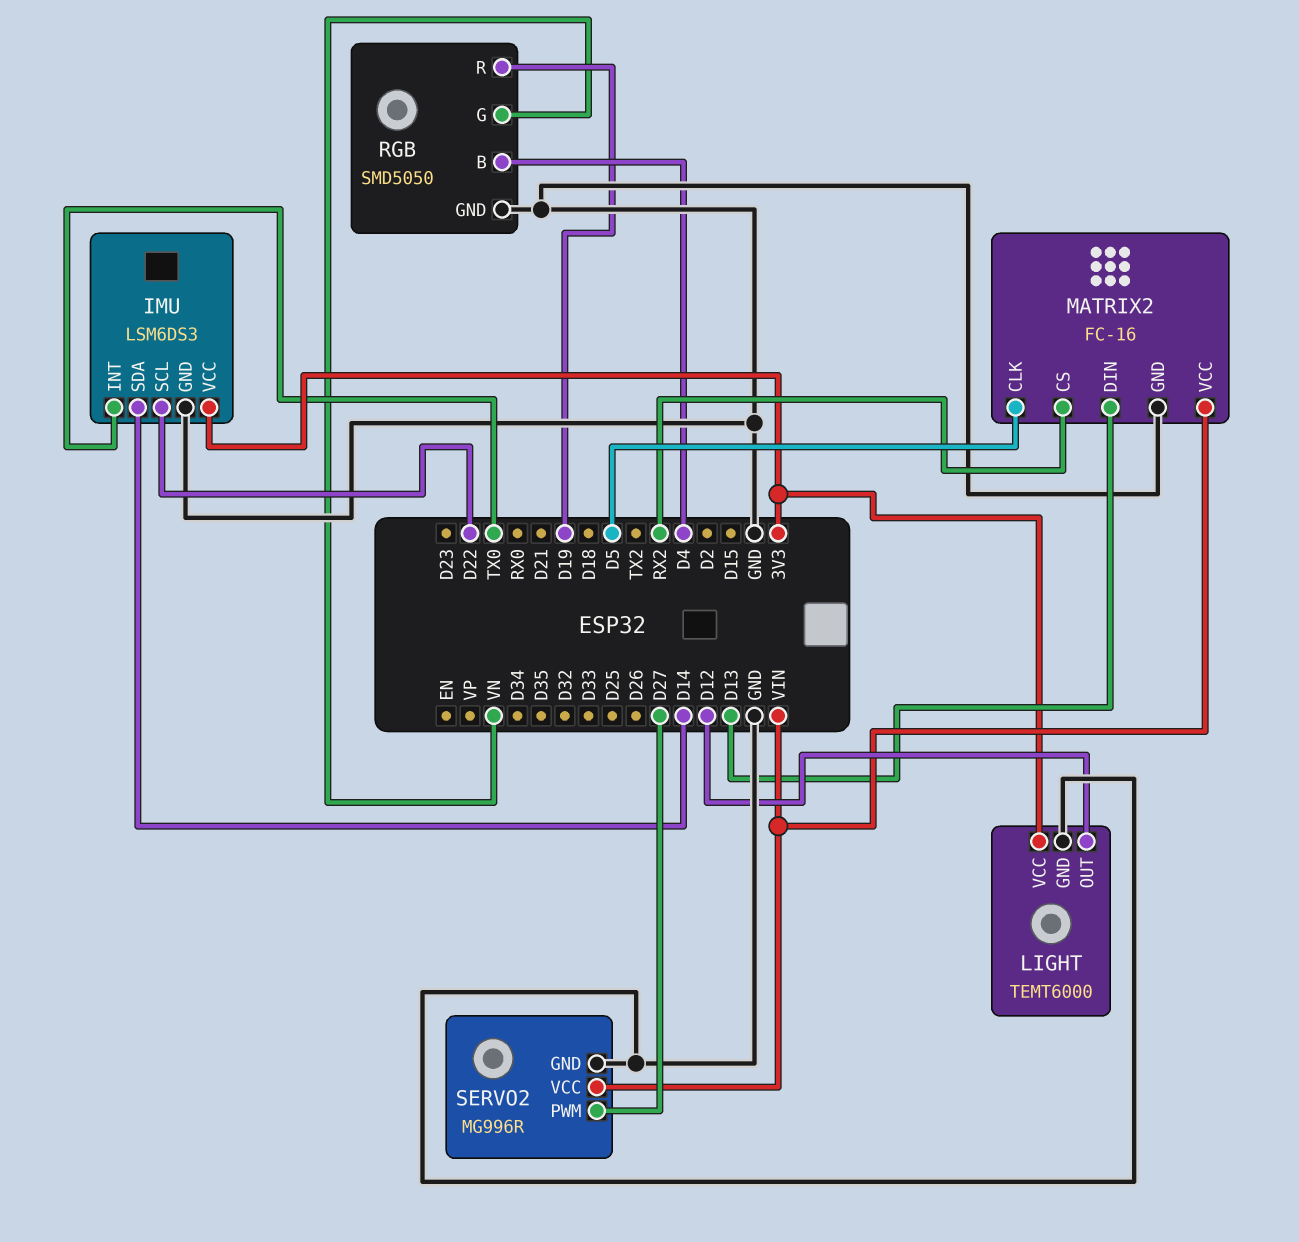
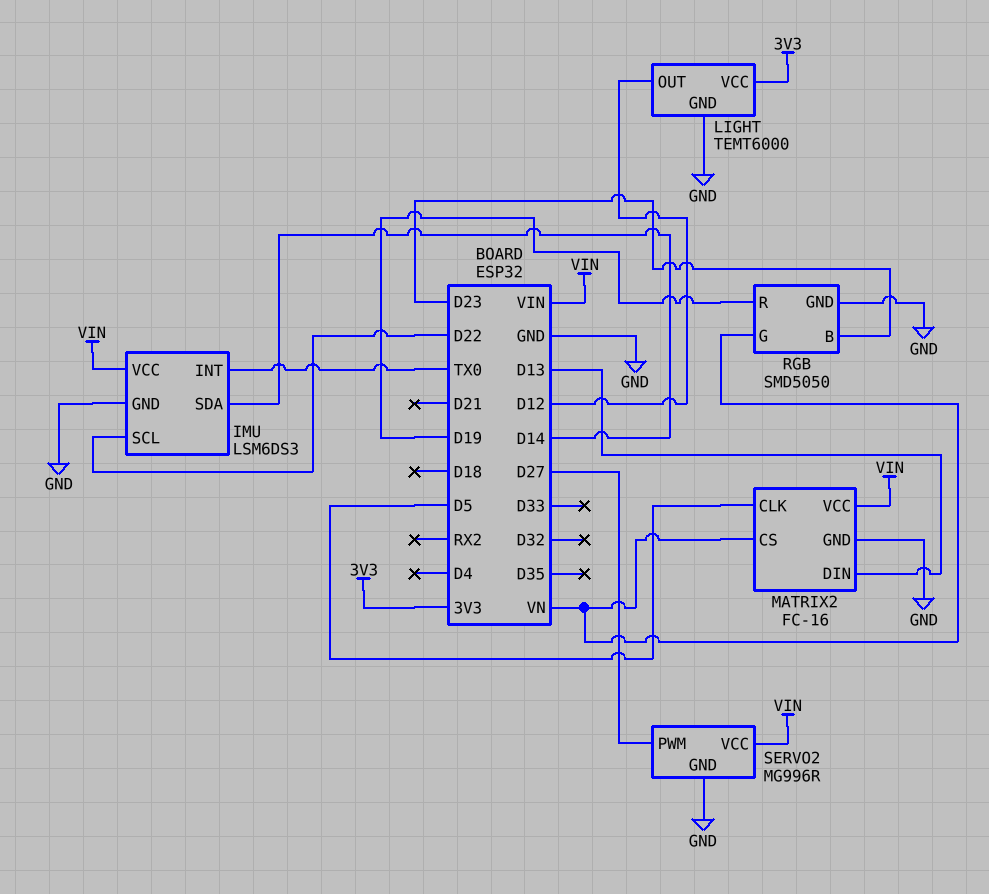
IMU pin VCC: 3V3 -> VIN
MATRIX2 pin CS: RX2 -> VN
RGB pin B: D4 -> D23

